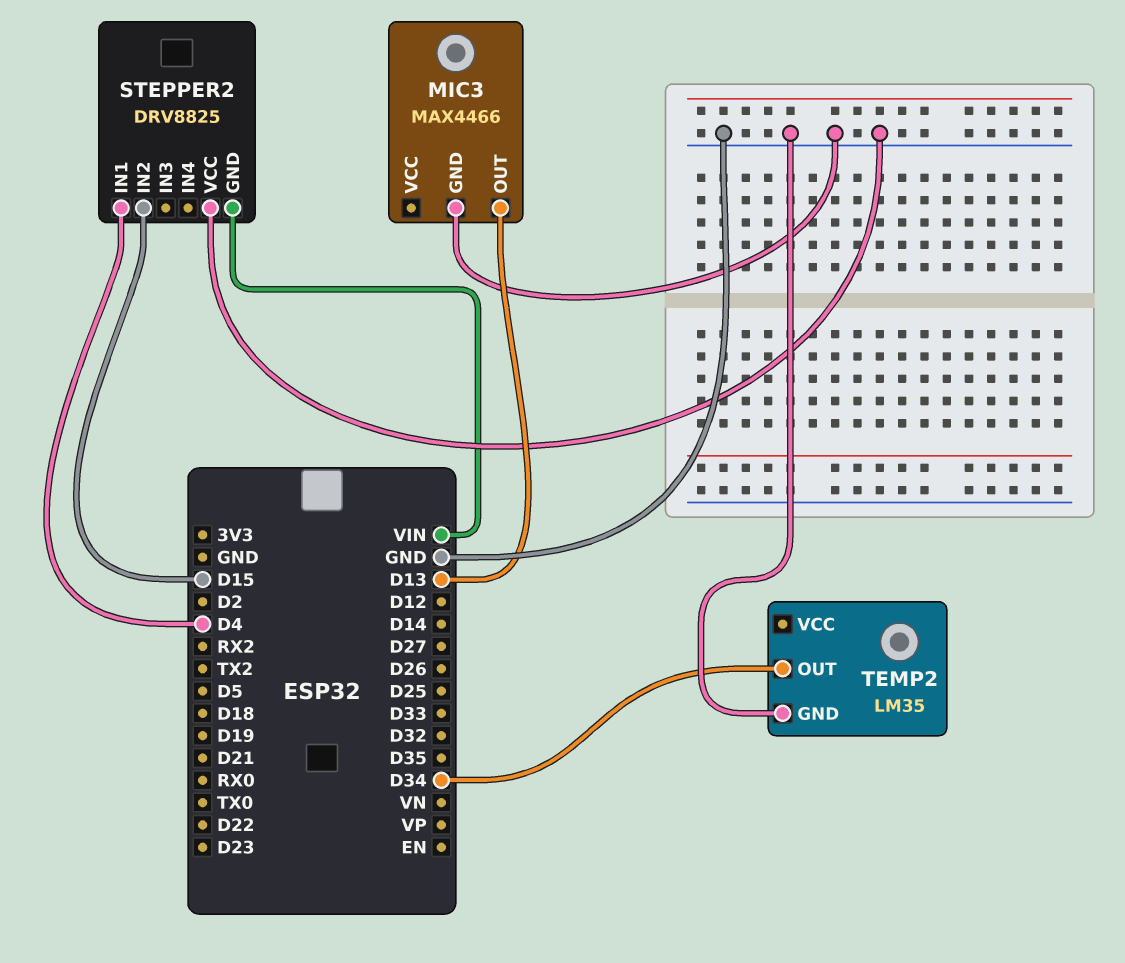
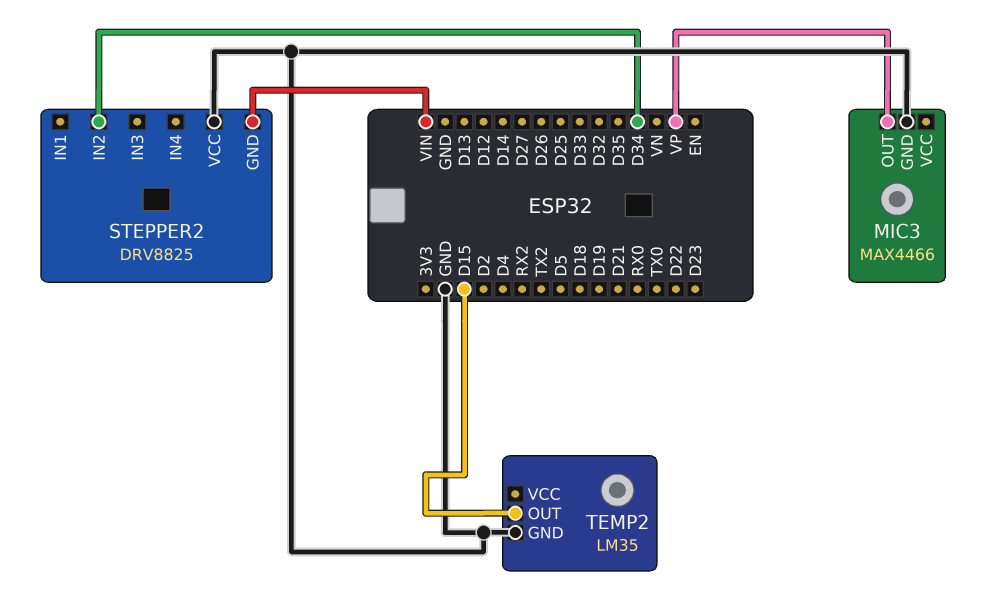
MIC3 pin OUT: D13 -> VP
STEPPER2 pin IN1: D4 -> none
STEPPER2 pin IN2: D15 -> D34
TEMP2 pin OUT: D34 -> D15

